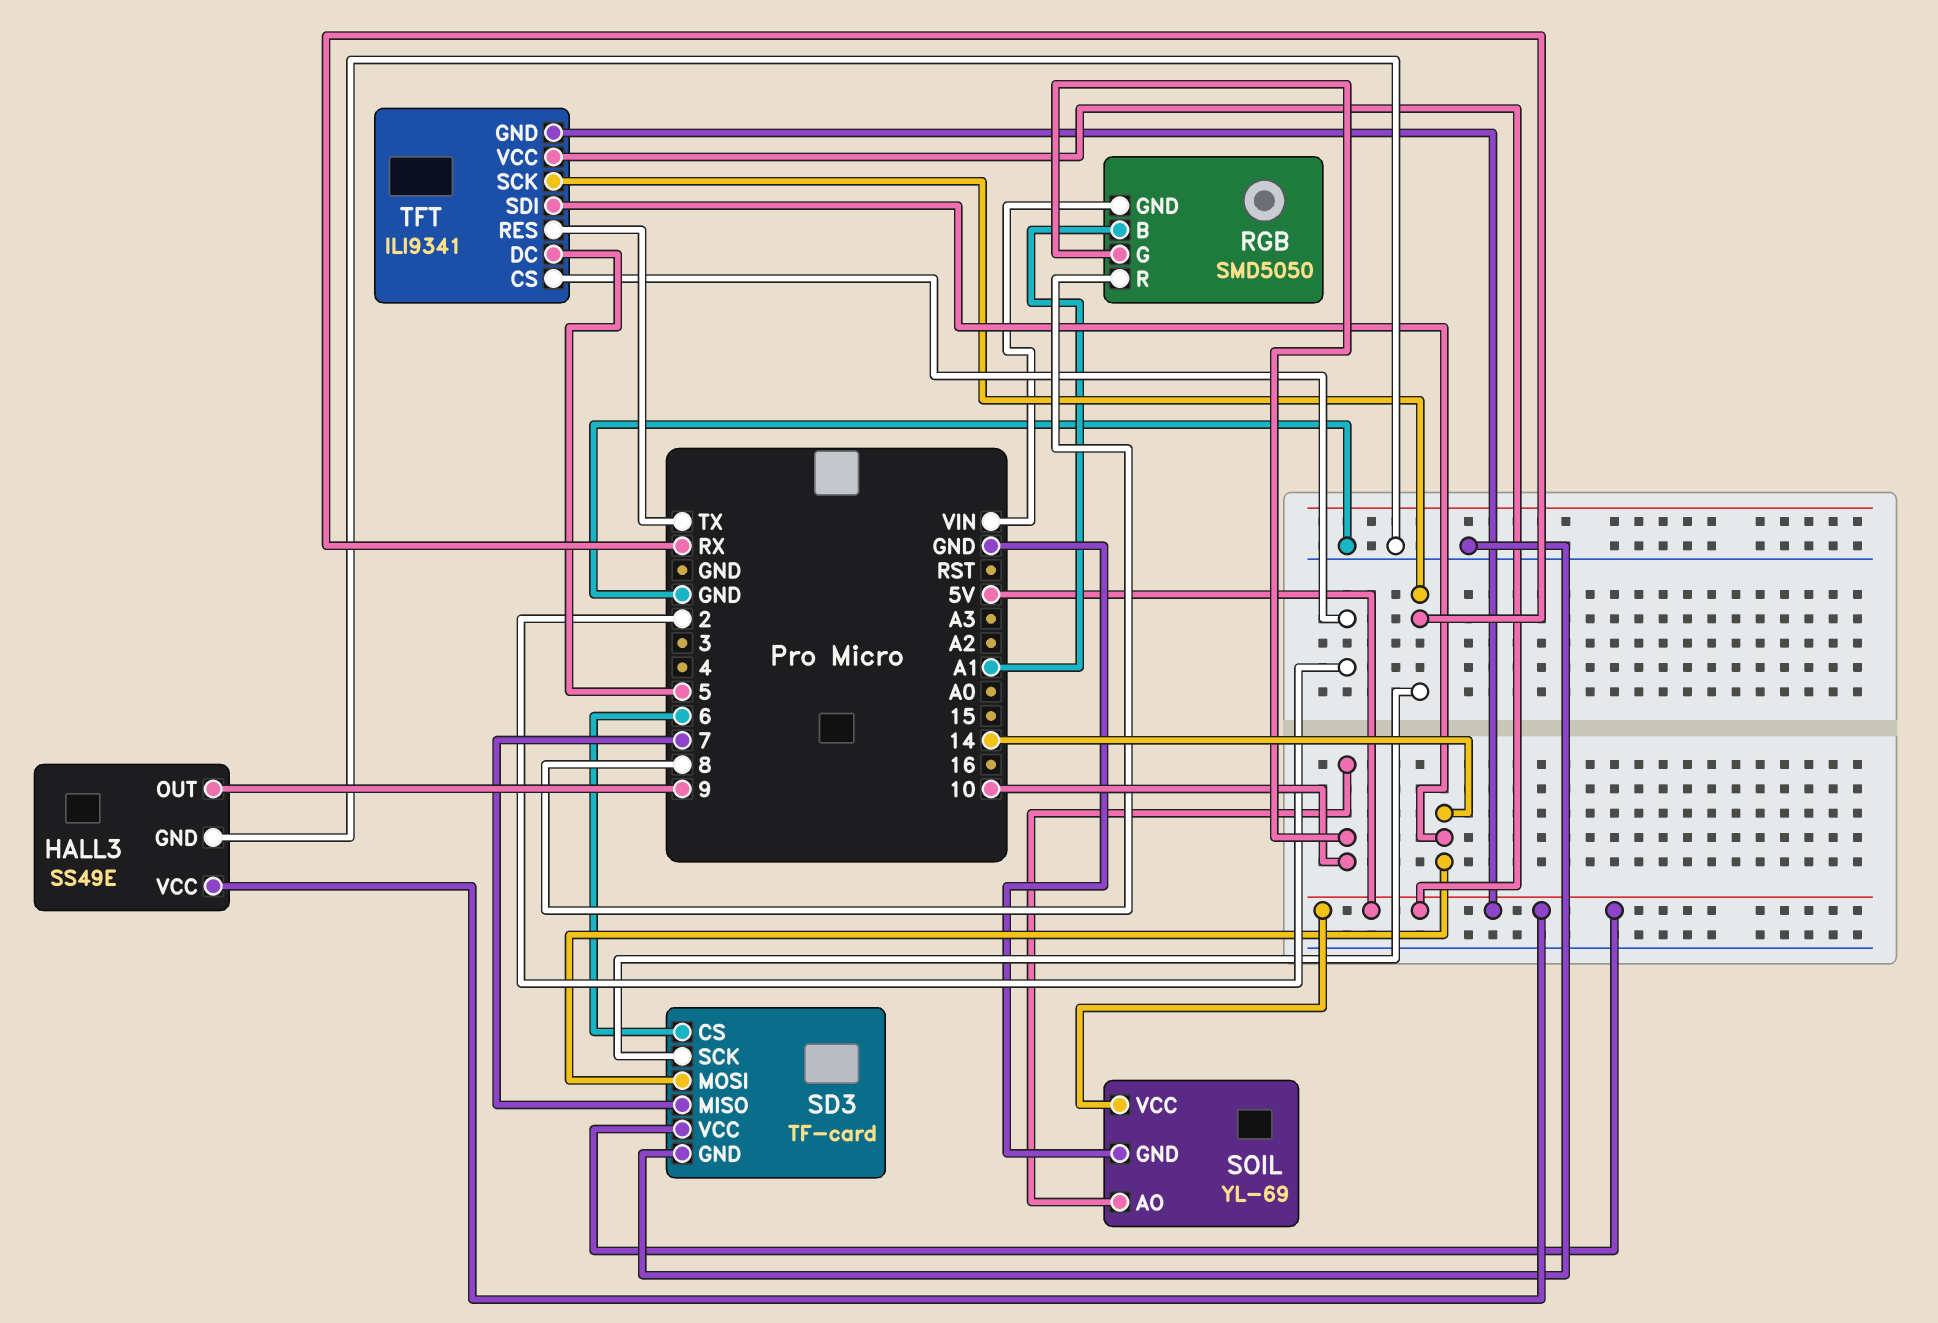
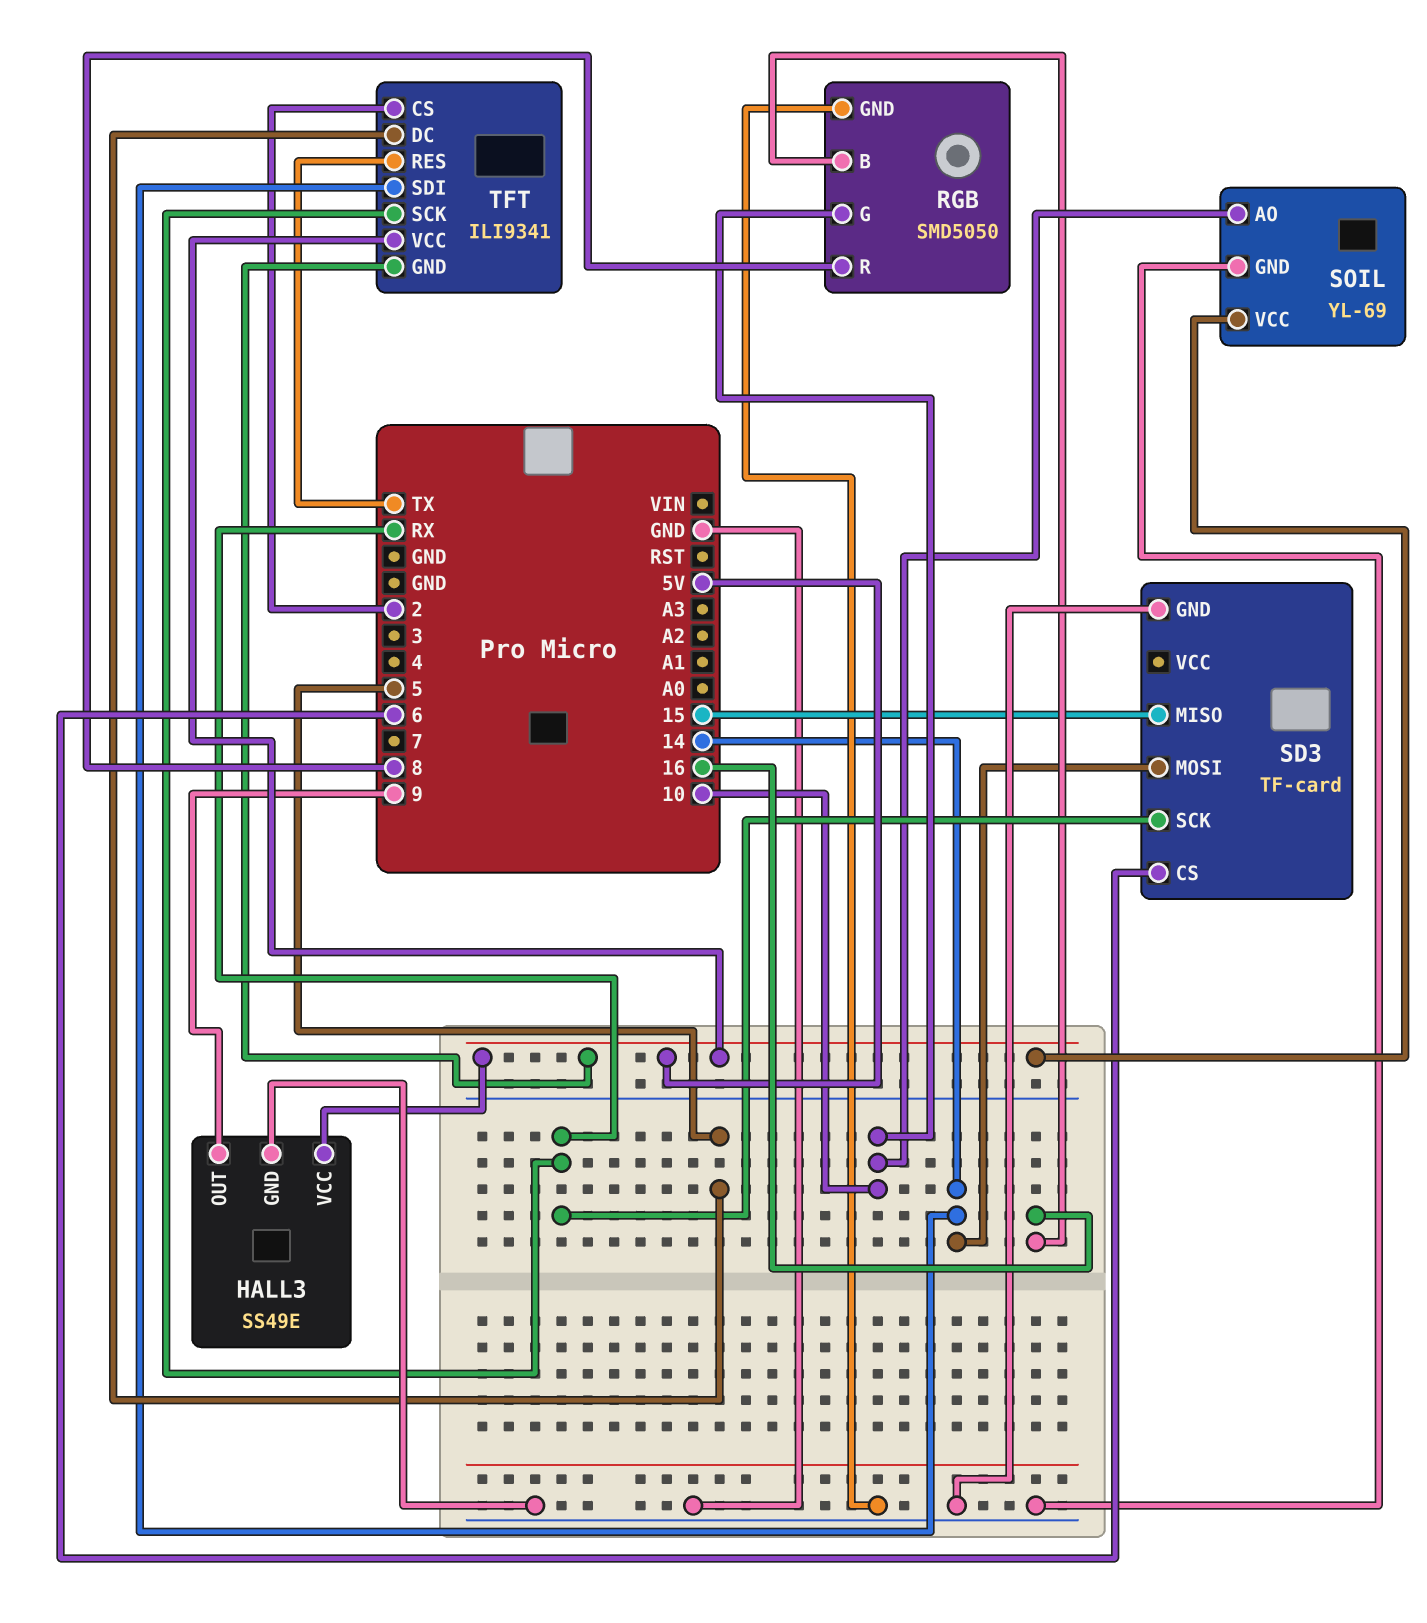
RGB pin B: A1 -> 16
RGB pin GND: VIN -> GND
SD3 pin MISO: 7 -> 15
SD3 pin VCC: 5V -> none

